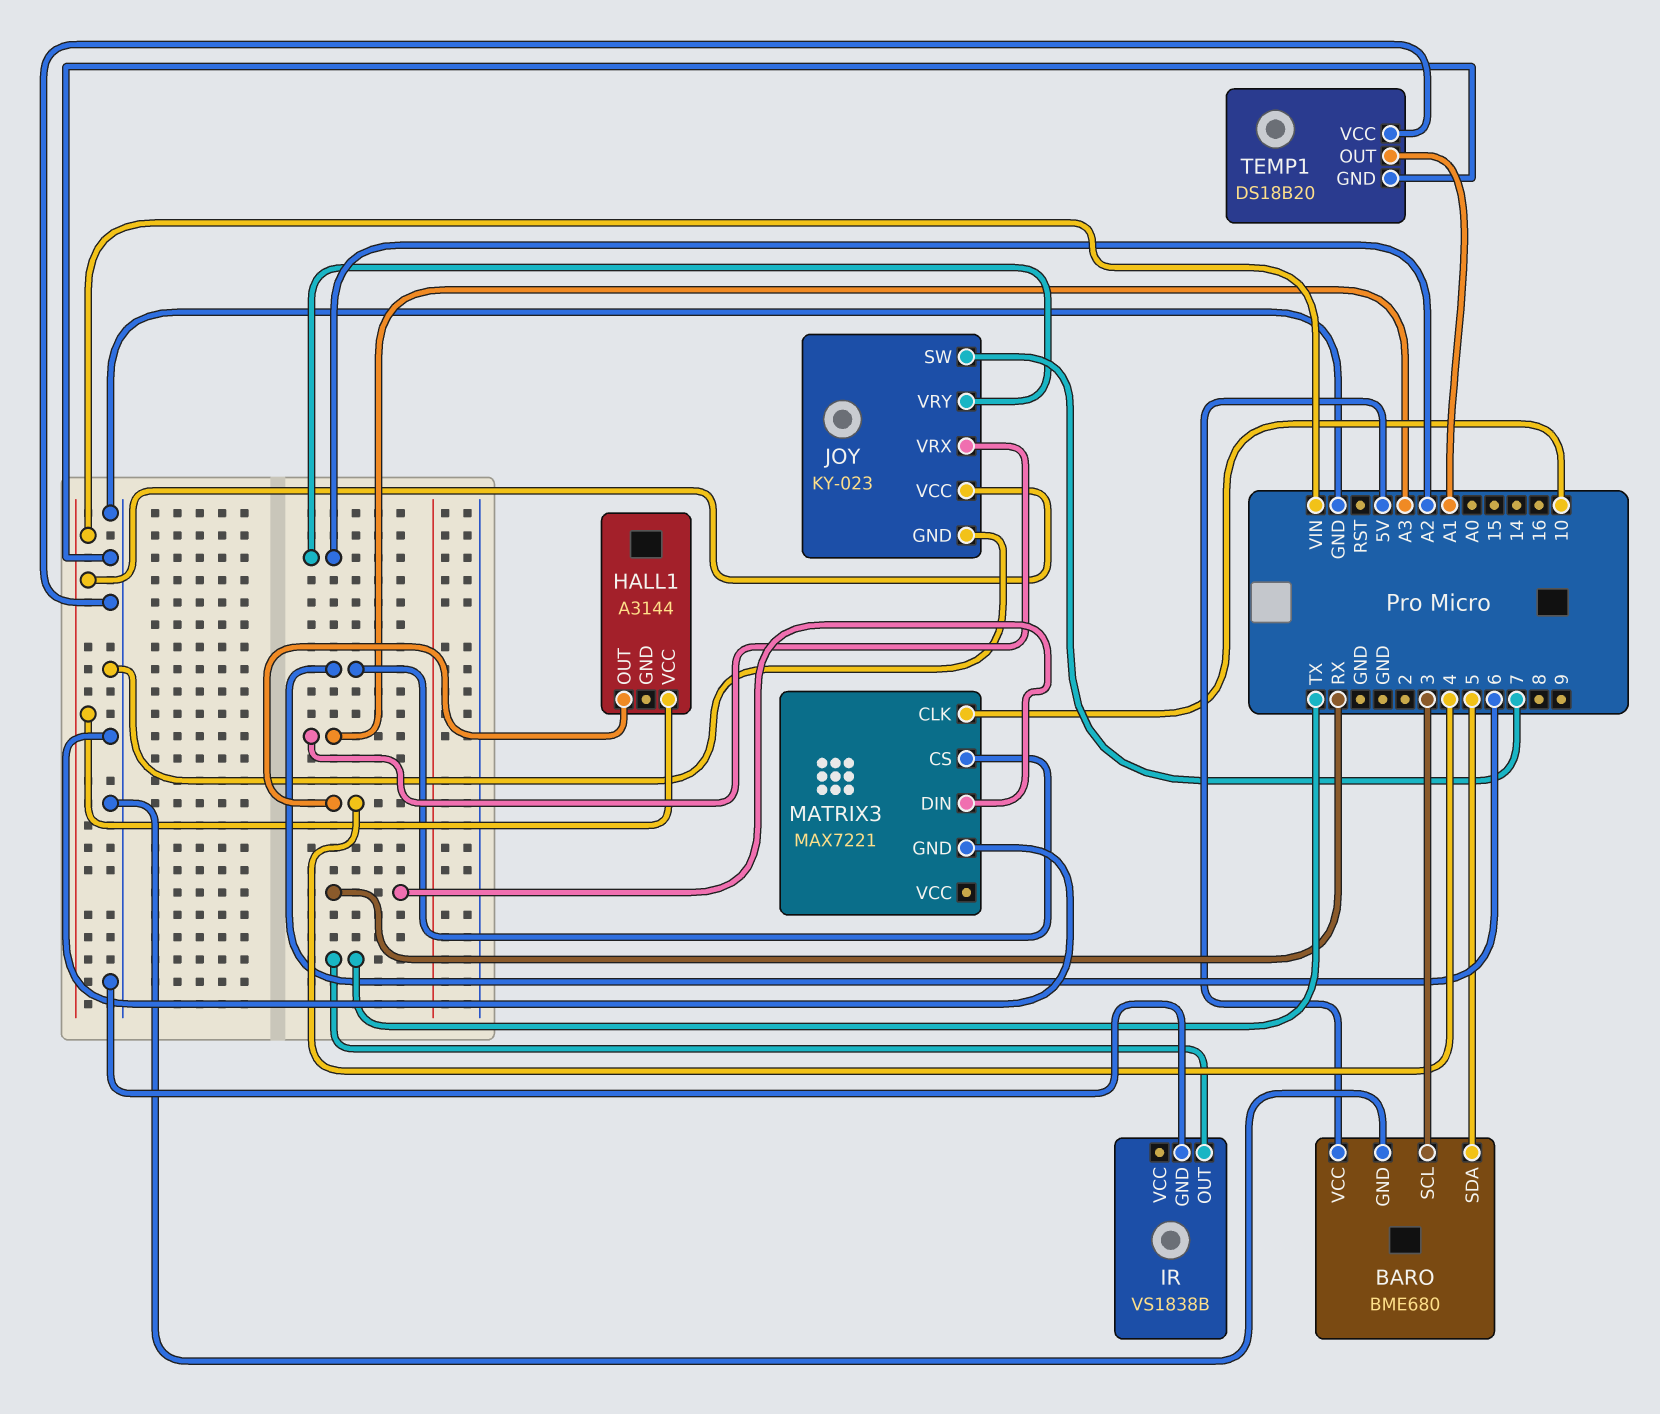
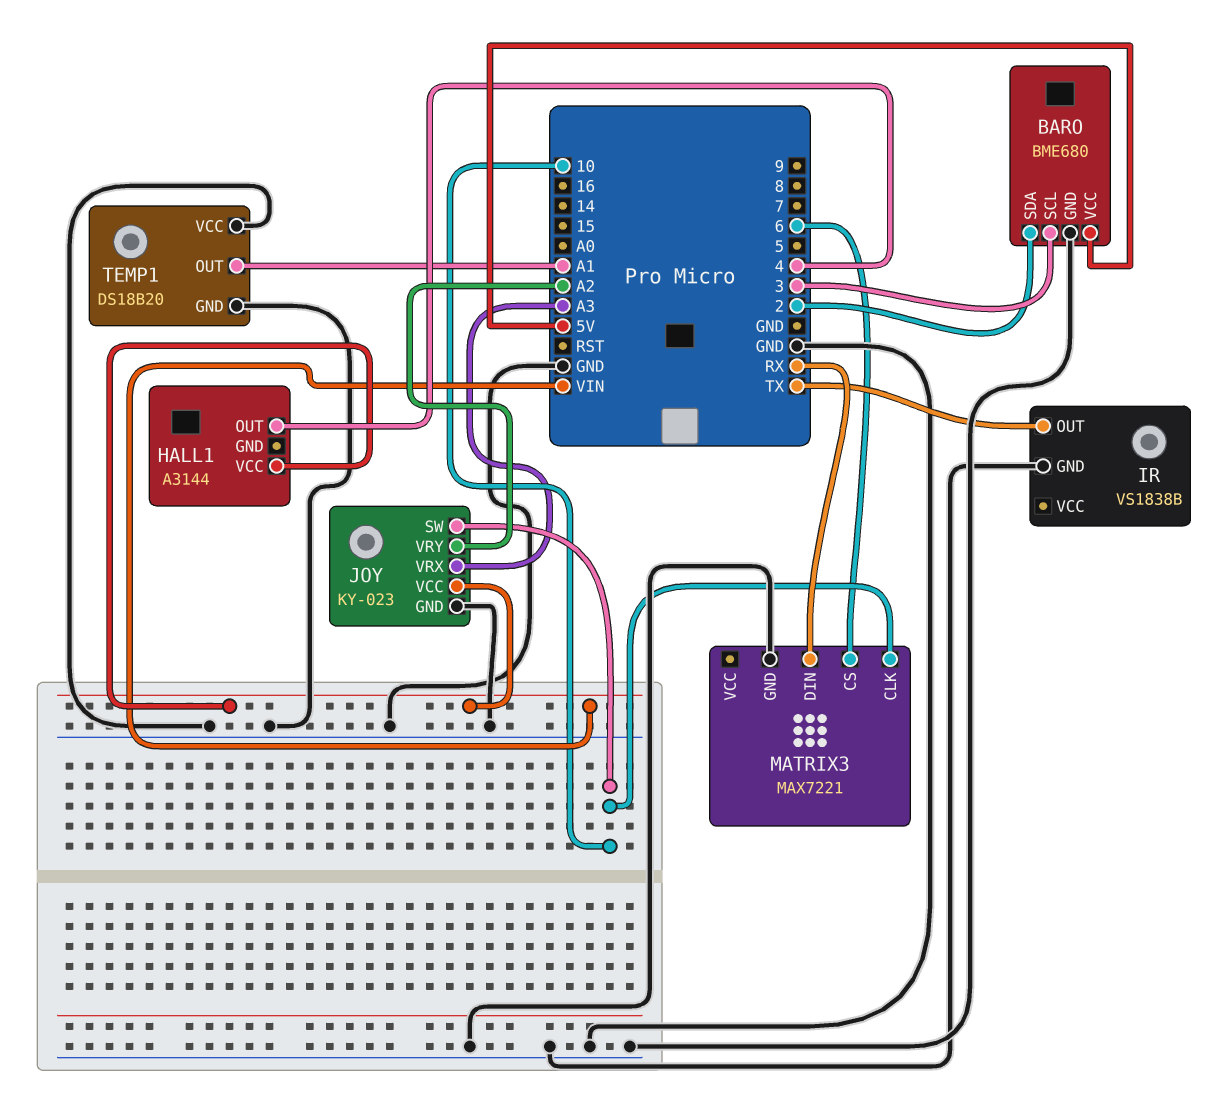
BARO pin SDA: 5 -> 2
JOY pin SW: 7 -> 10

